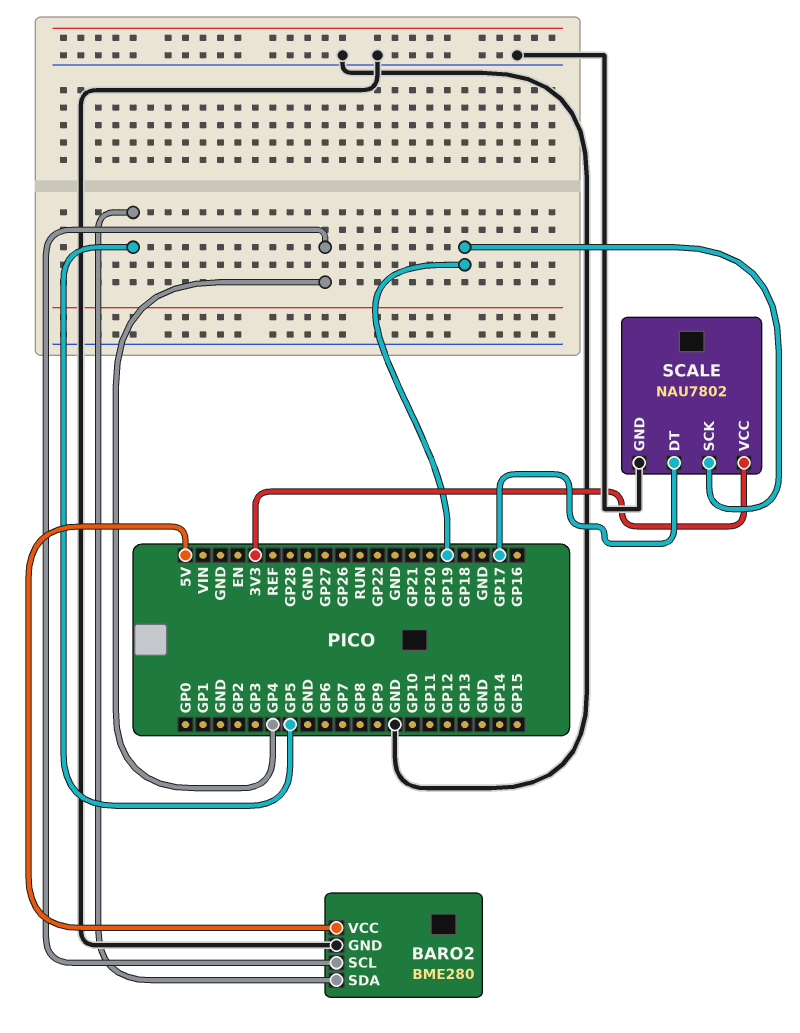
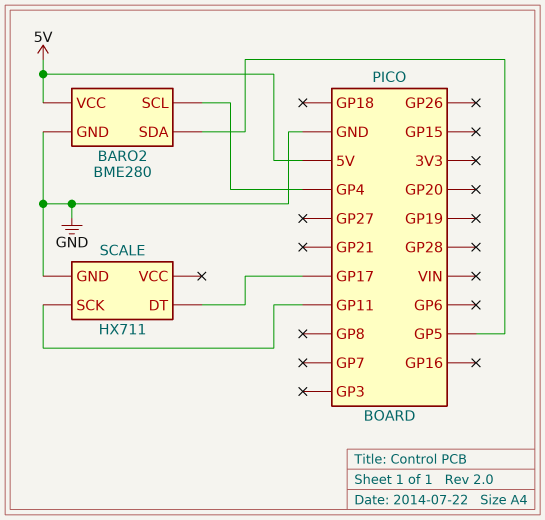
SCALE: NAU7802 -> HX711
SCALE pin SCK: GP19 -> GP11
SCALE pin VCC: 3V3 -> none

